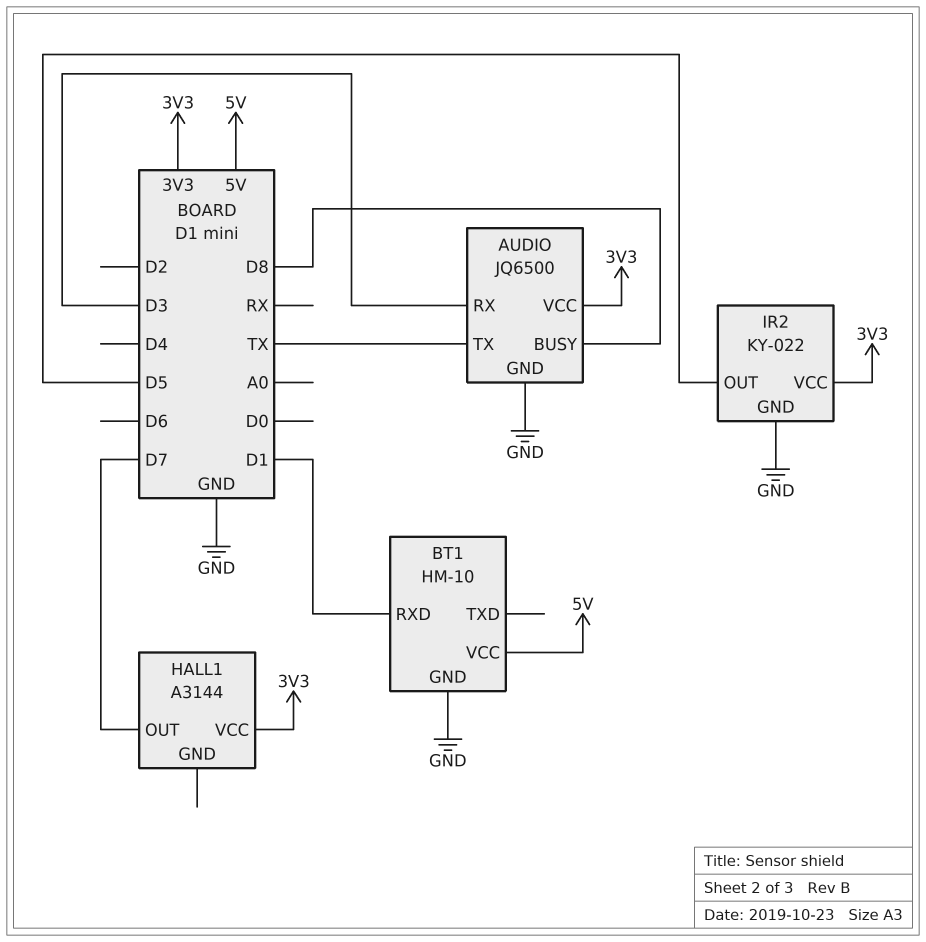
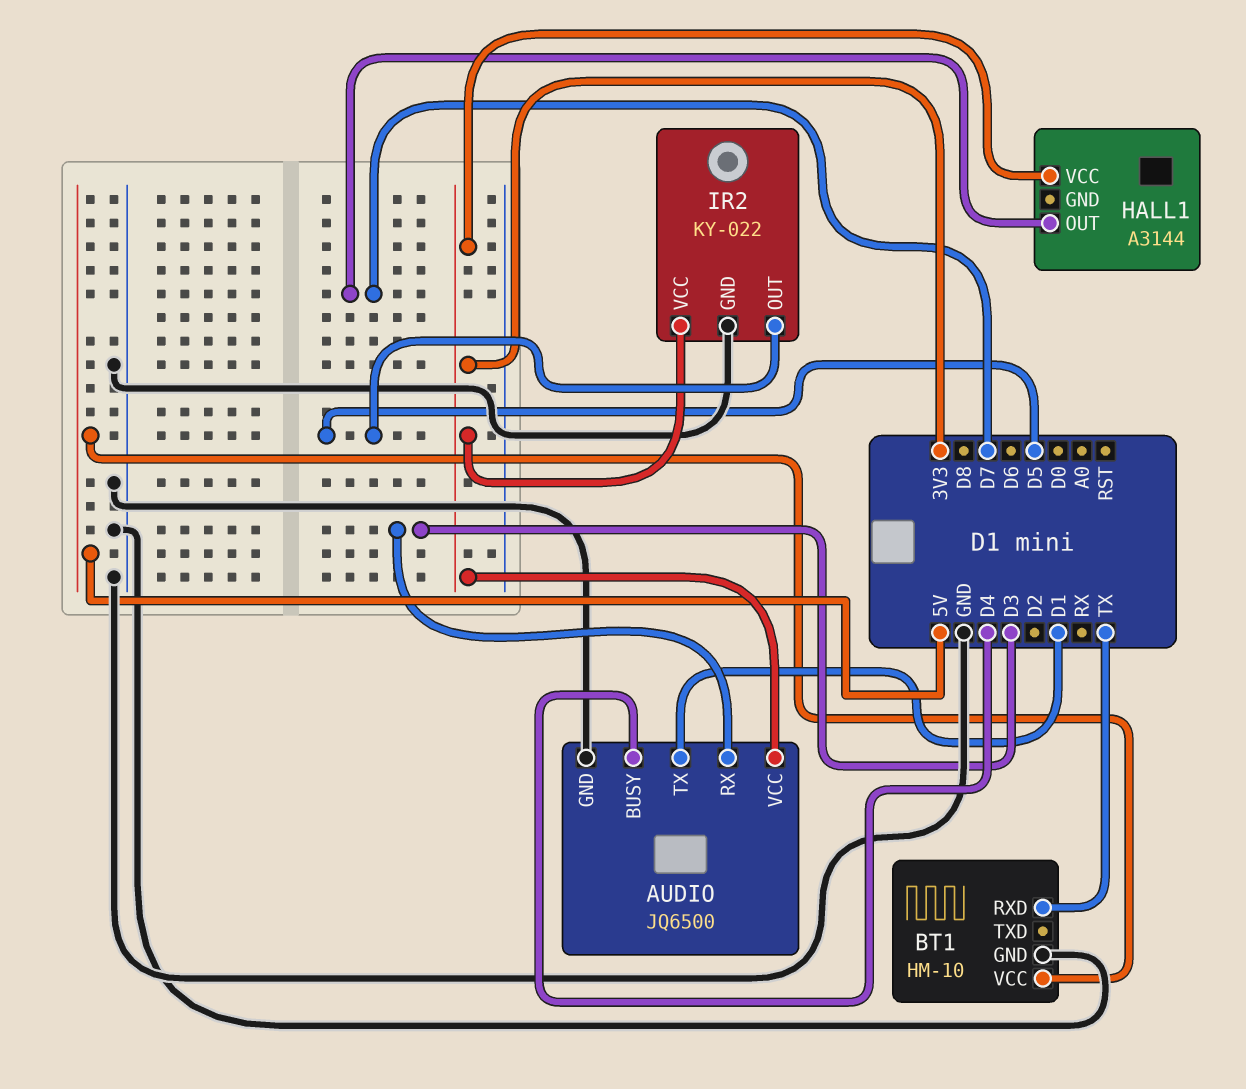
AUDIO pin BUSY: D8 -> D4
AUDIO pin TX: TX -> D1
BT1 pin RXD: D1 -> TX

